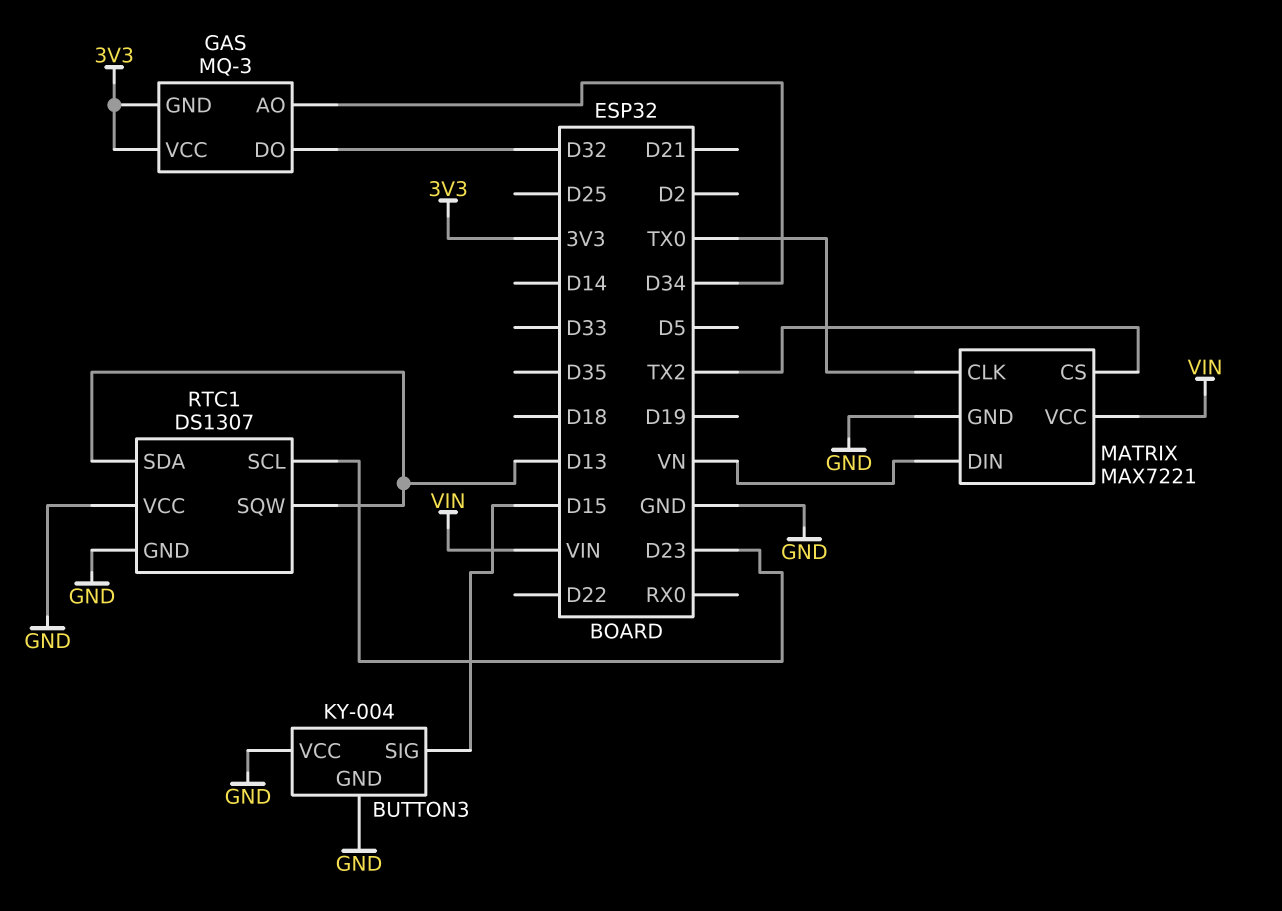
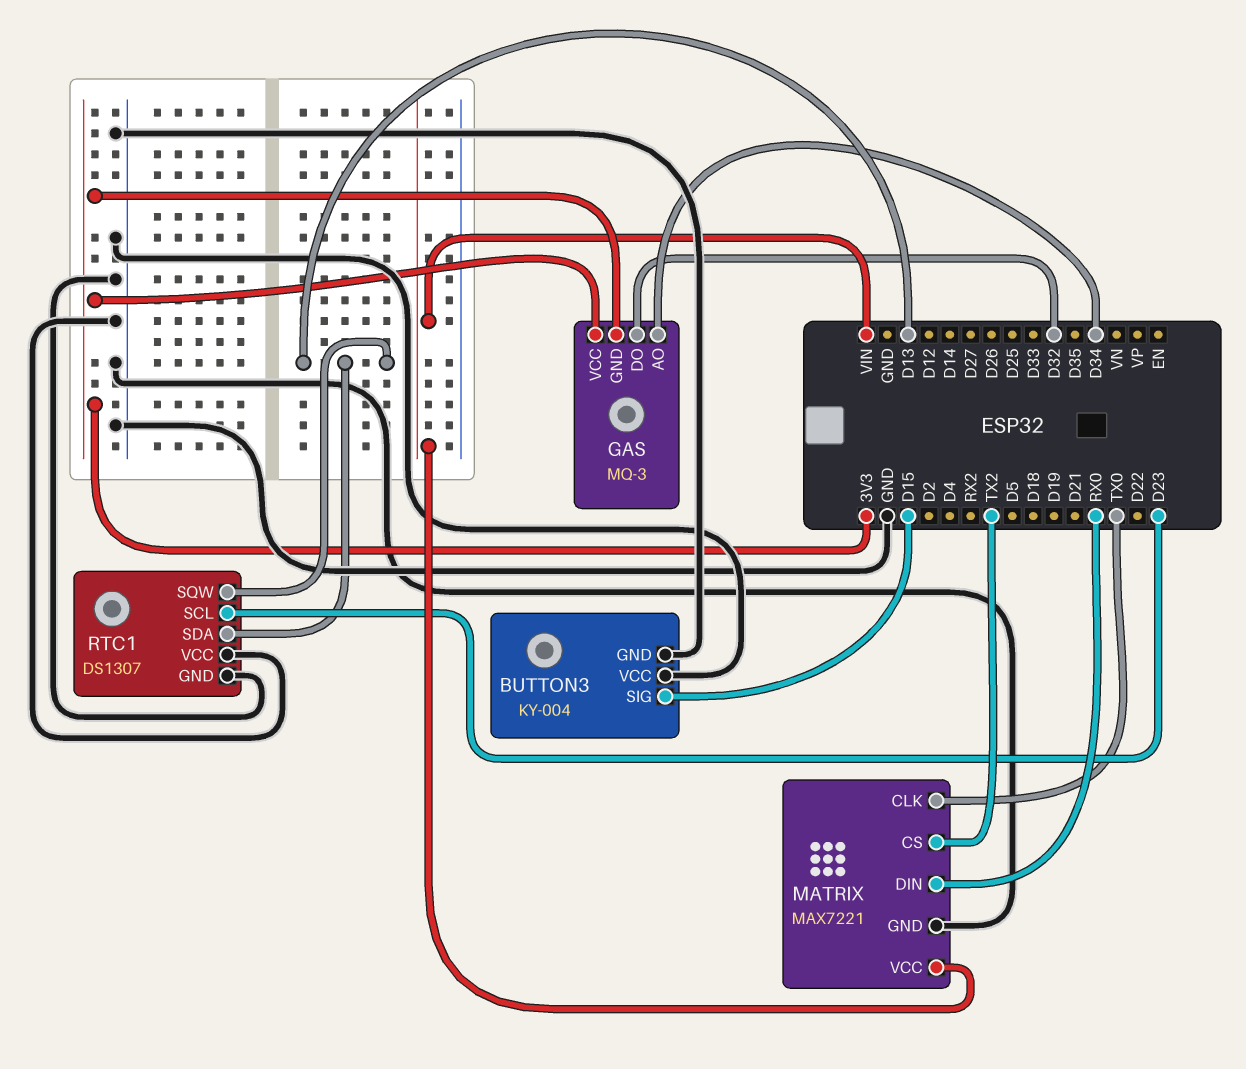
MATRIX pin DIN: VN -> RX0

